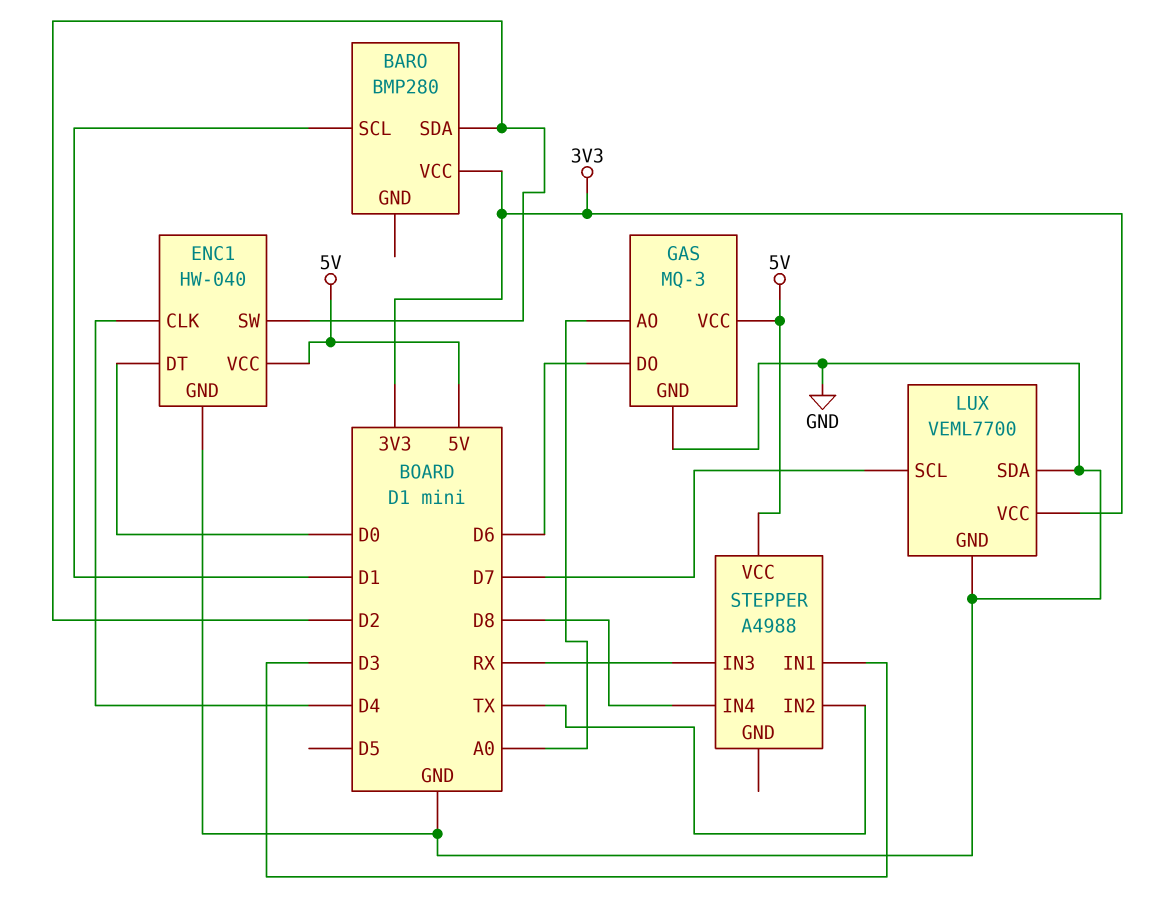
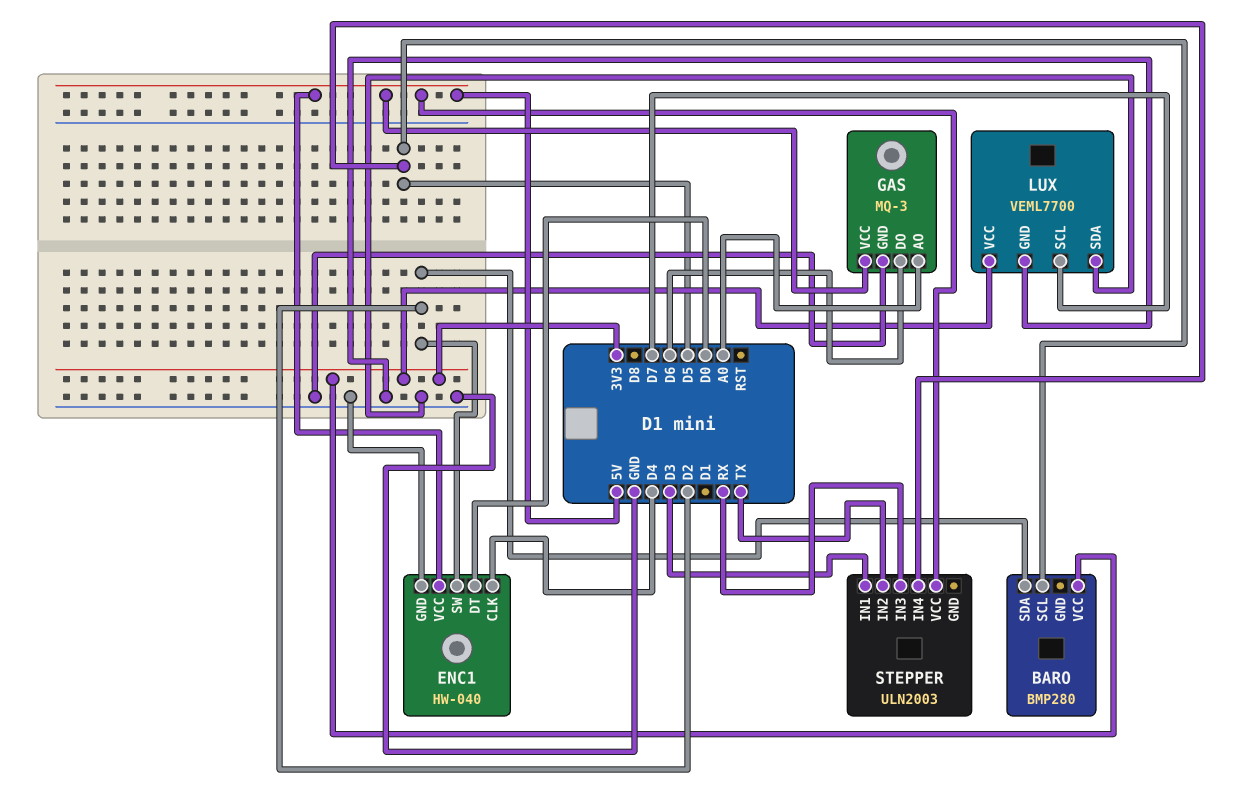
BARO pin SCL: D1 -> D5
STEPPER: A4988 -> ULN2003
STEPPER pin IN4: D8 -> D5

